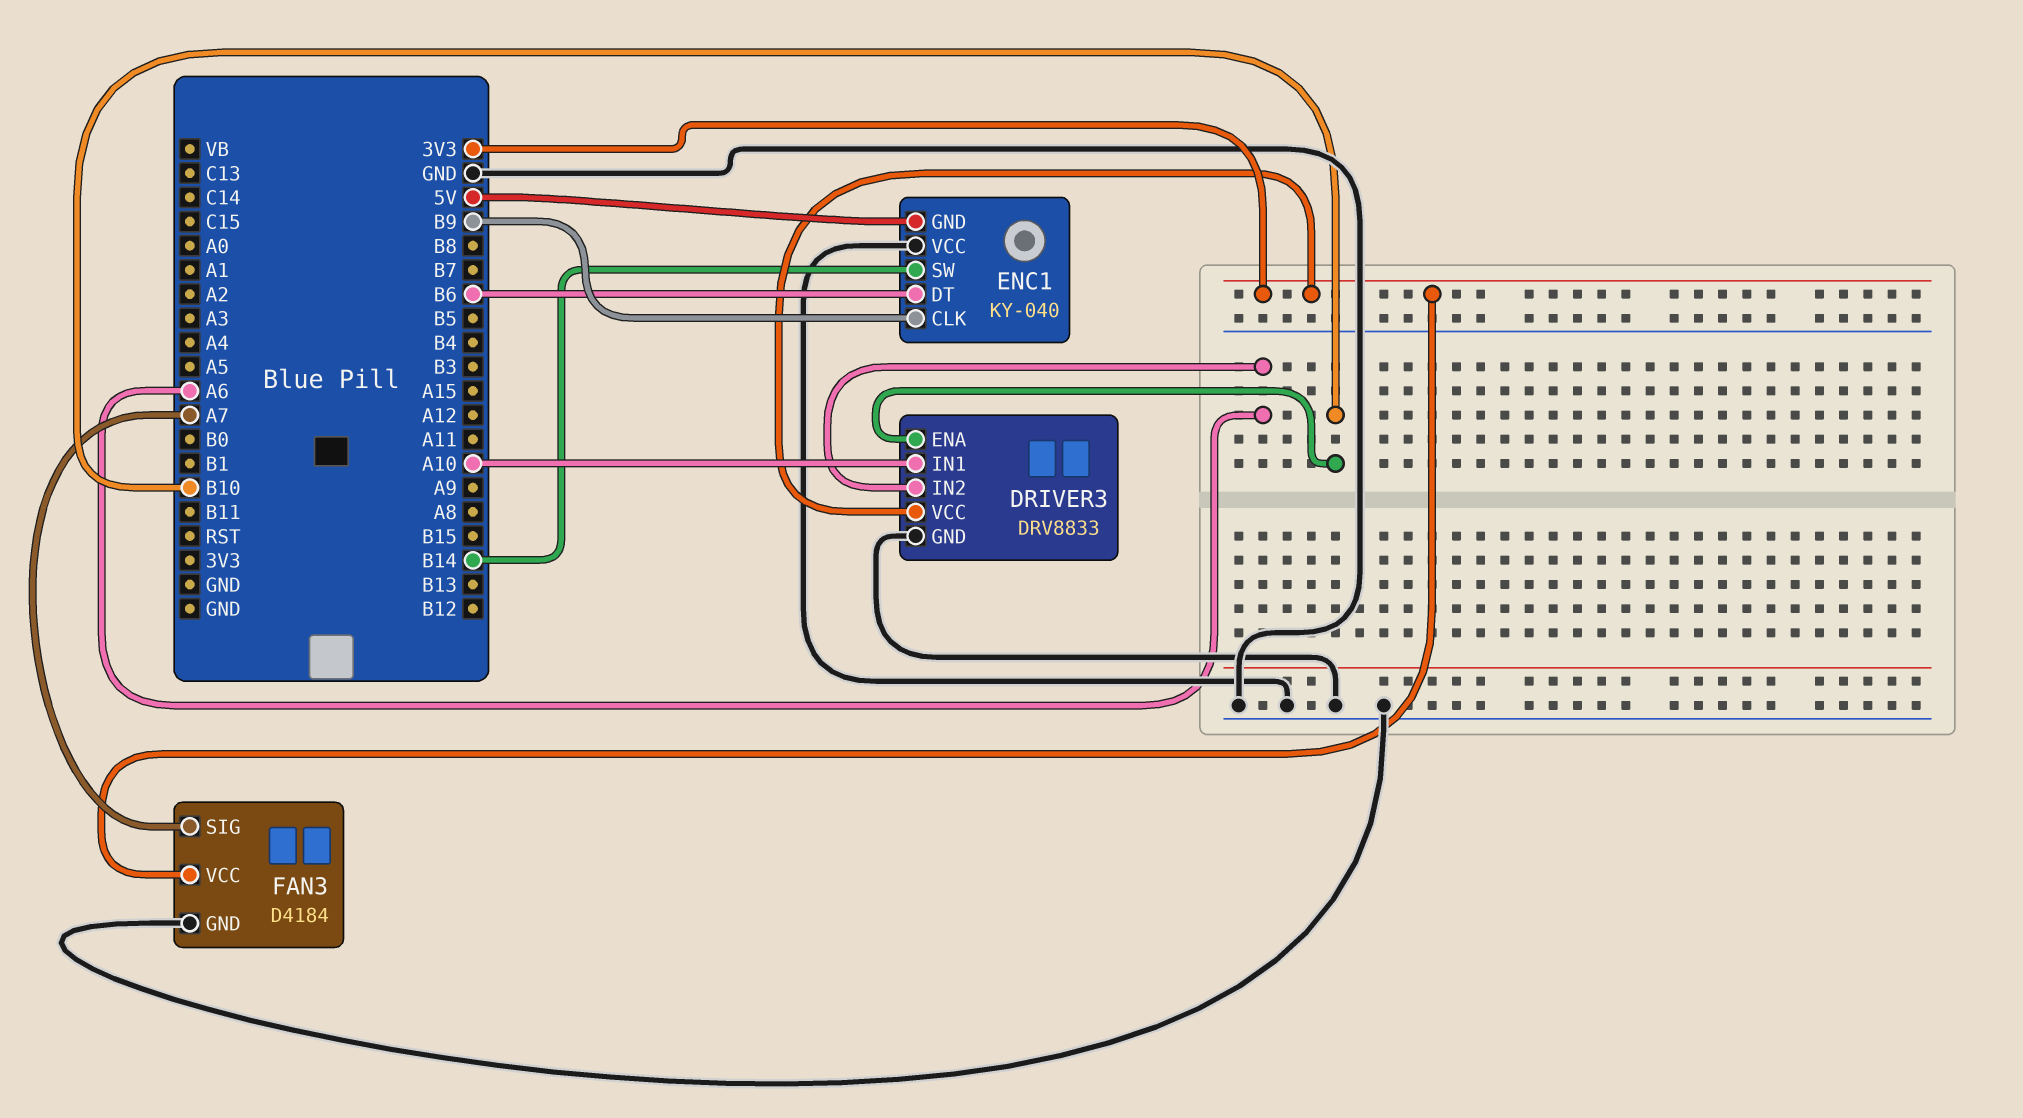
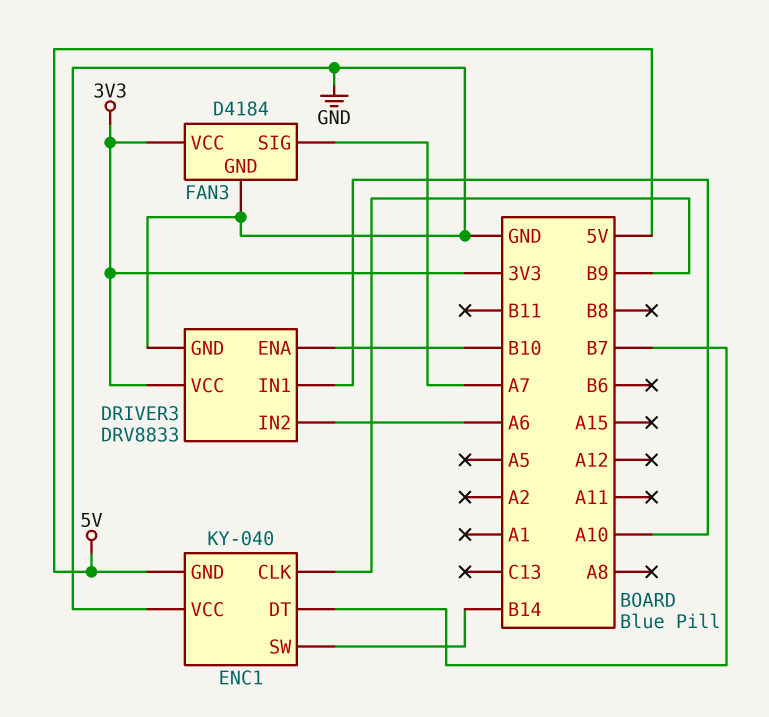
ENC1 pin DT: B6 -> B7

